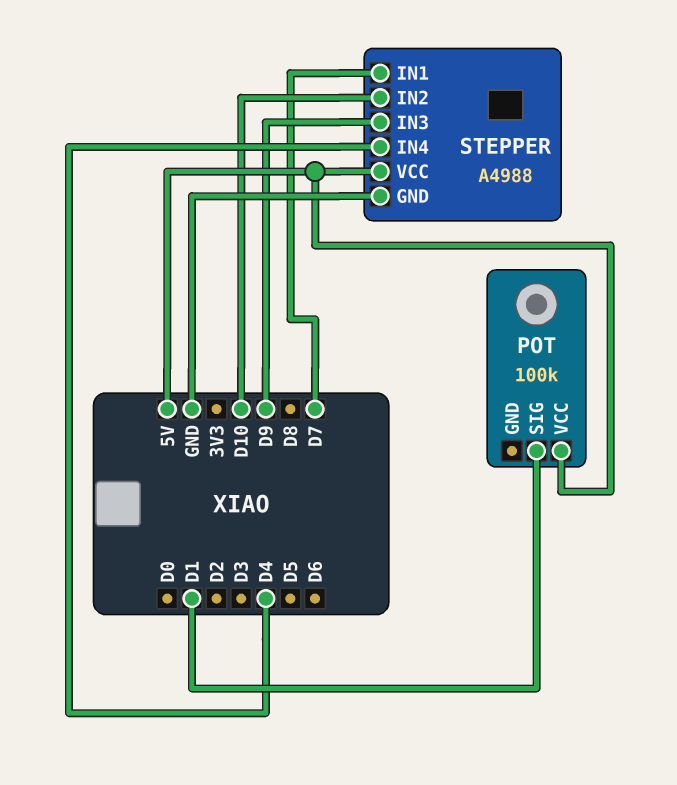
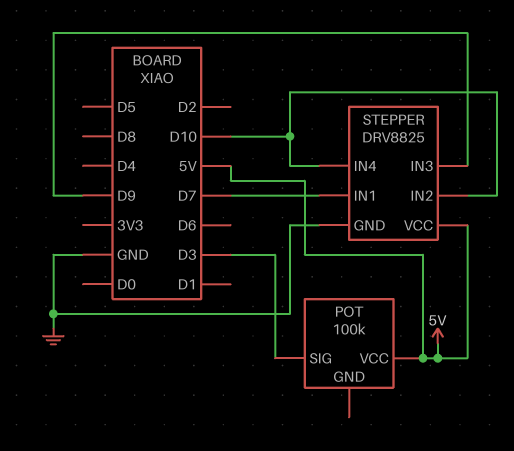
POT pin SIG: D1 -> D3
STEPPER: A4988 -> DRV8825
STEPPER pin IN4: D4 -> D10

